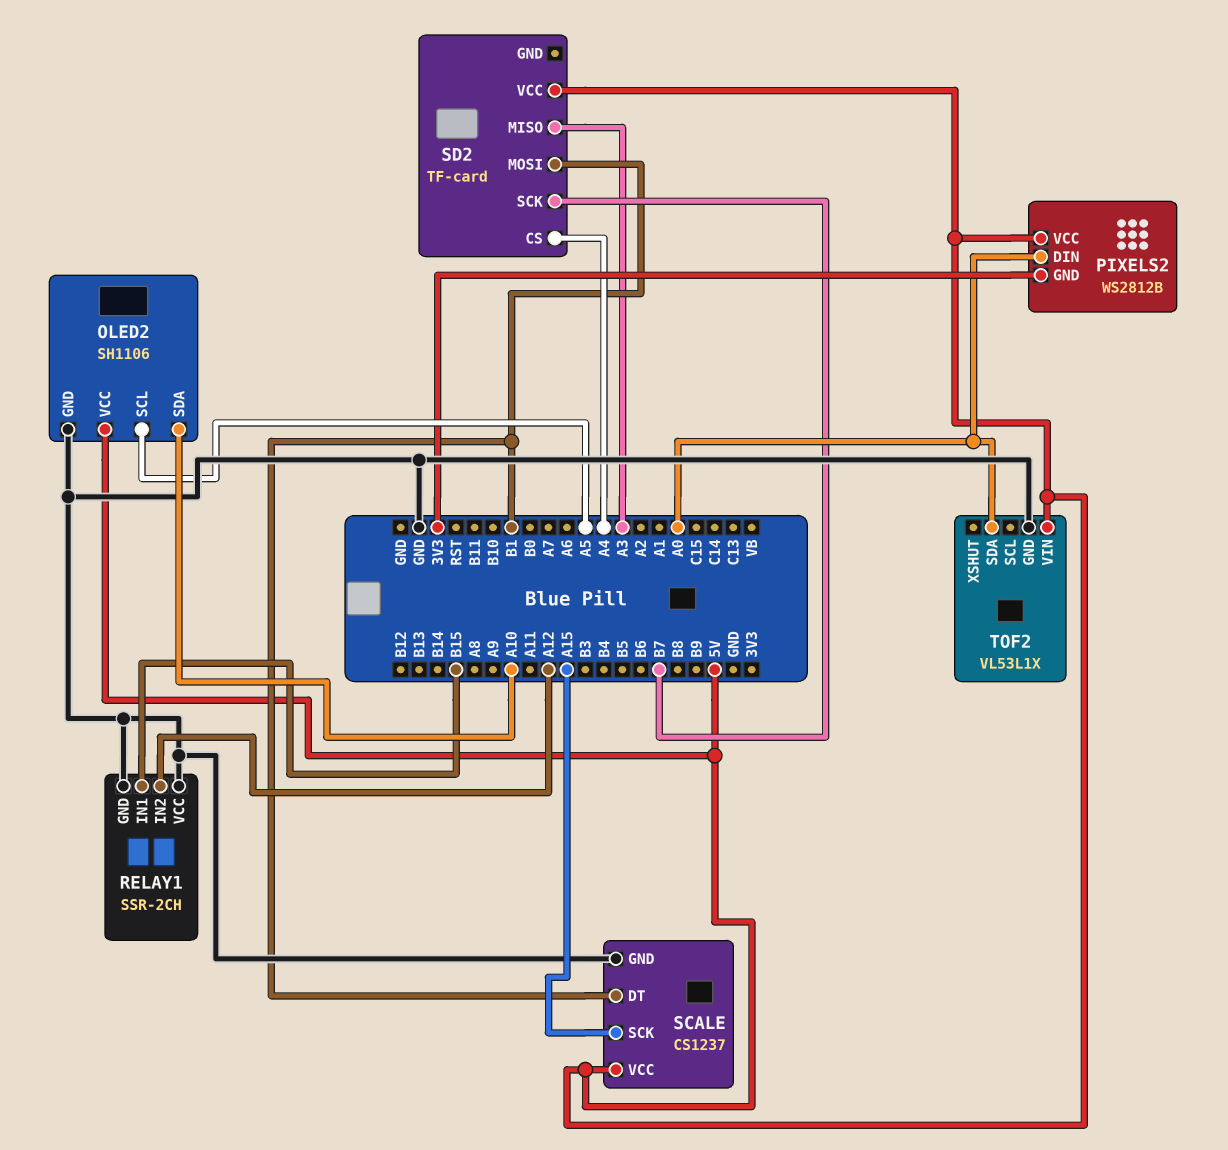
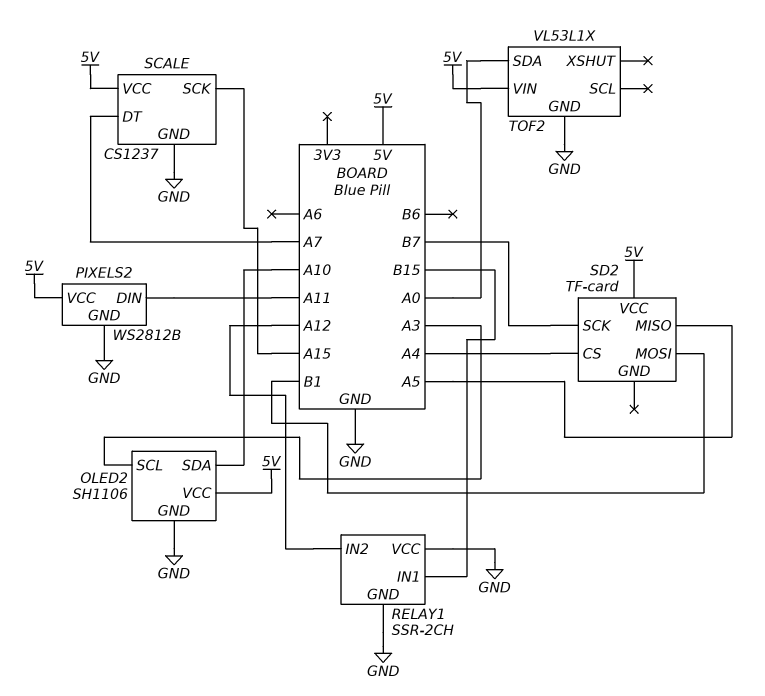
OLED2 pin SCL: A5 -> A3
PIXELS2 pin DIN: A0 -> A11
PIXELS2 pin GND: 3V3 -> GND
SCALE pin DT: B1 -> A7
SD2 pin MISO: A3 -> A5

